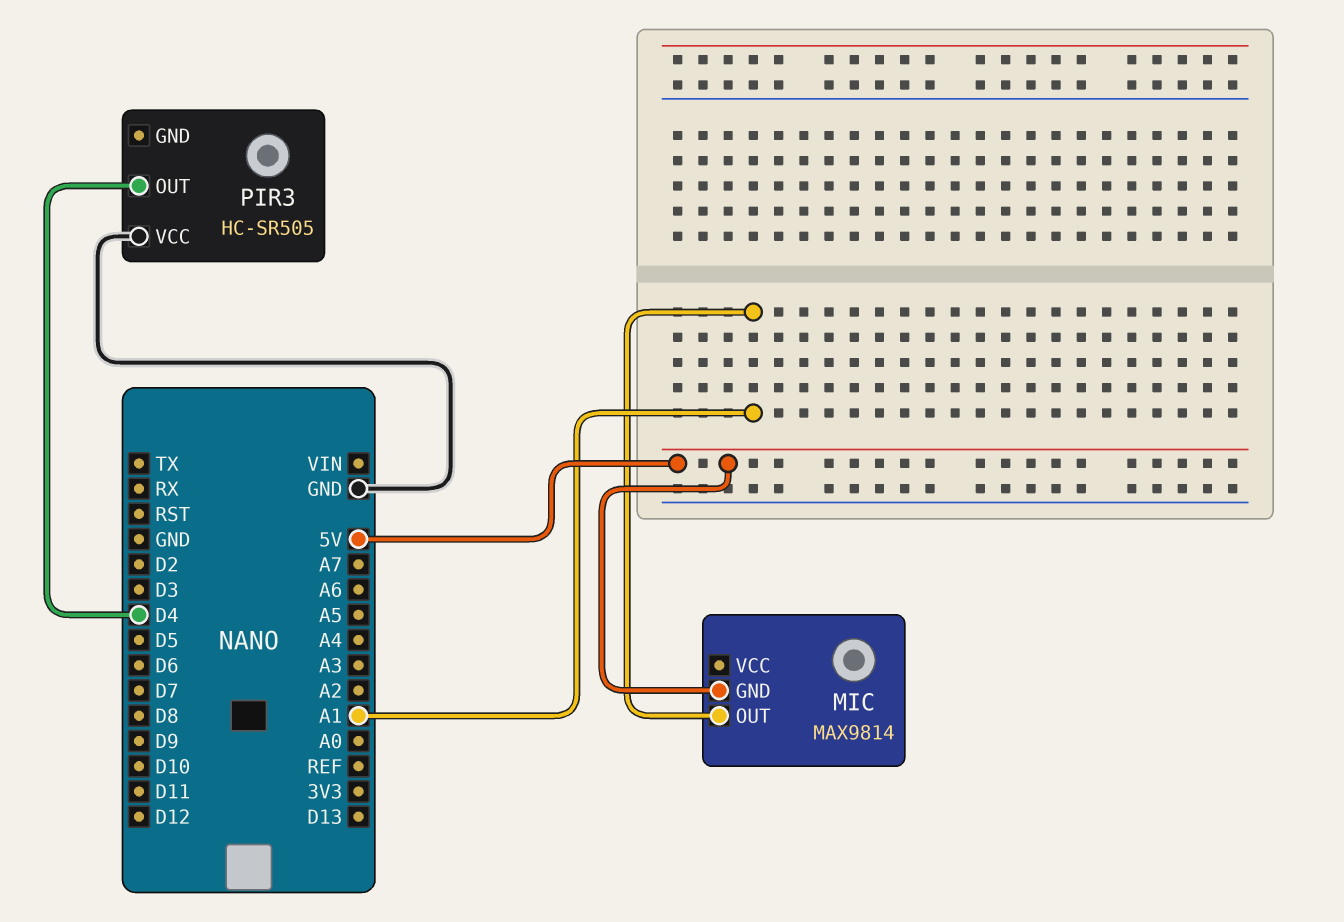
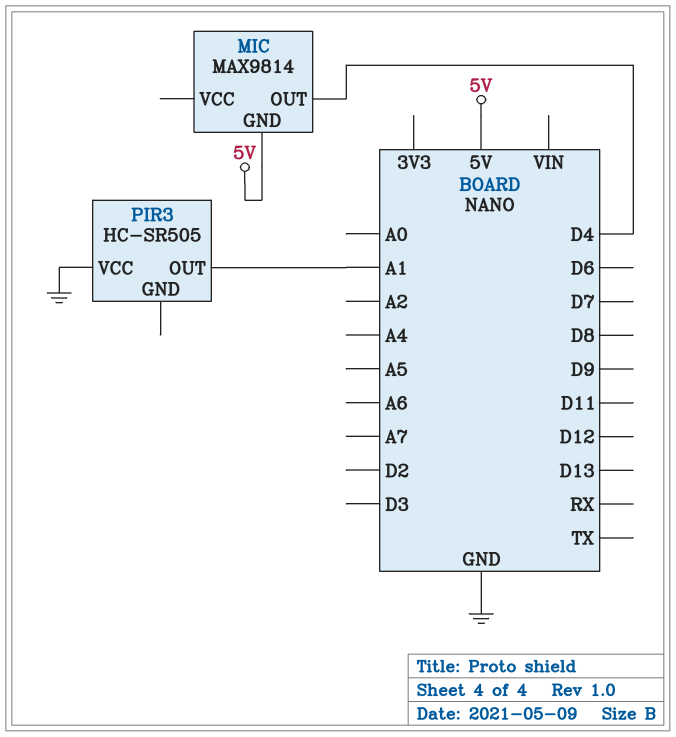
MIC pin OUT: A1 -> D4
PIR3 pin OUT: D4 -> A1

